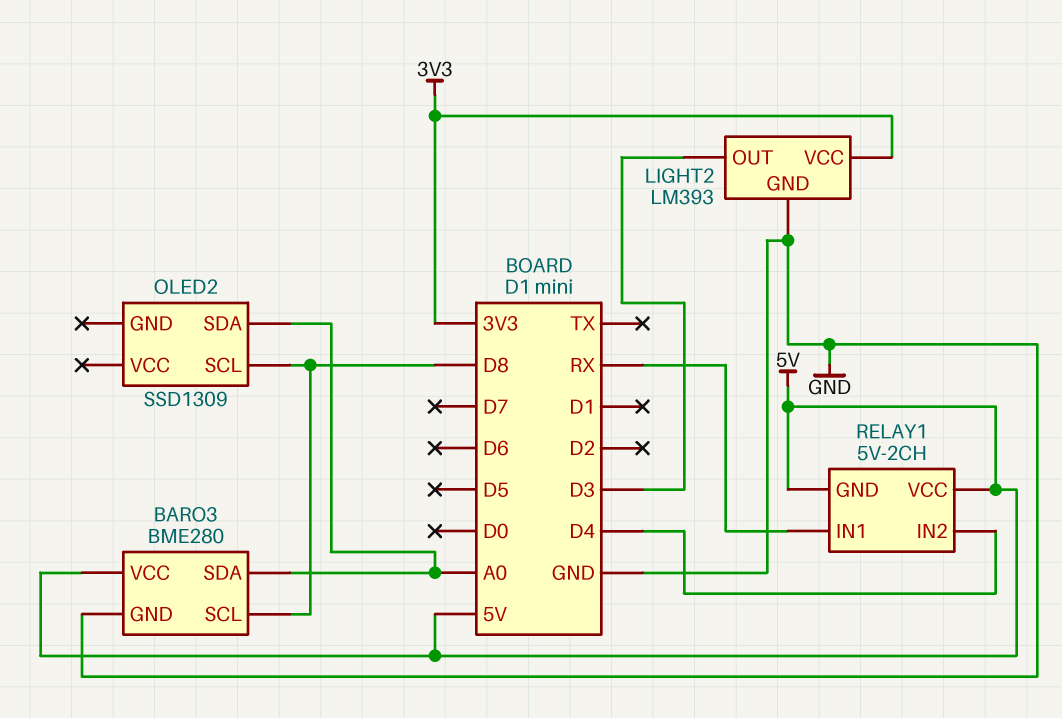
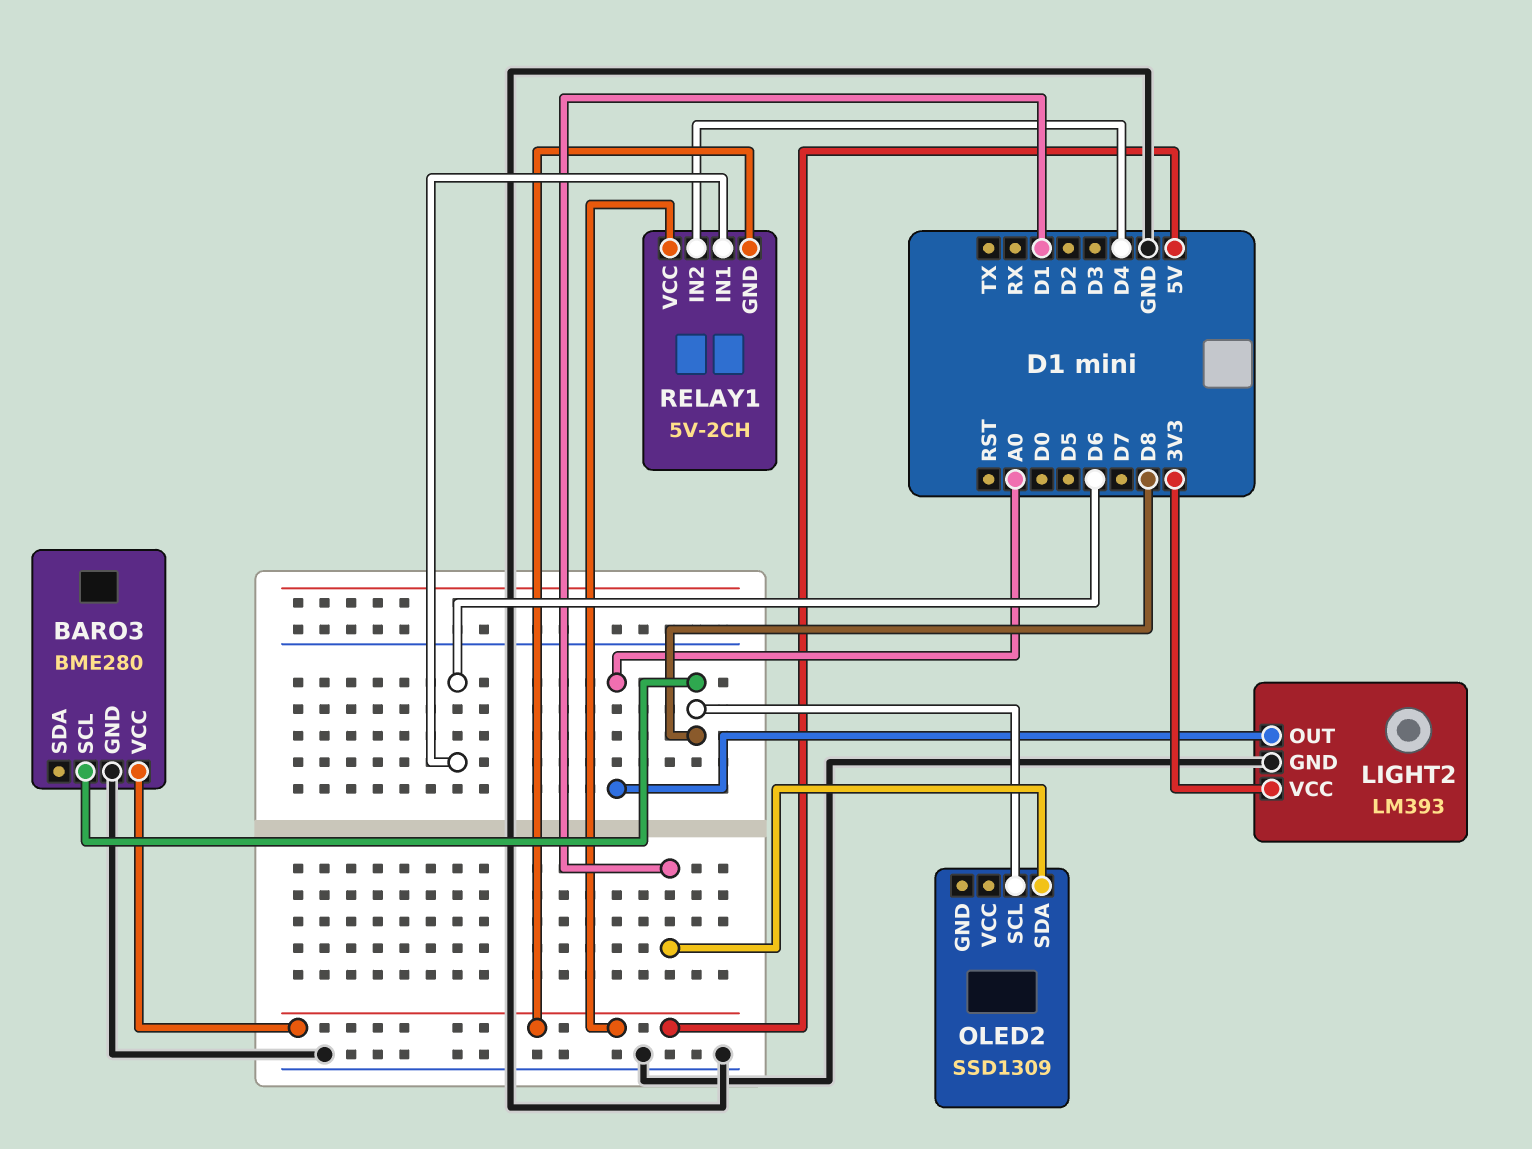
BARO3 pin SDA: A0 -> none
LIGHT2 pin OUT: D3 -> A0
OLED2 pin SDA: A0 -> D1
RELAY1 pin IN1: RX -> D6

